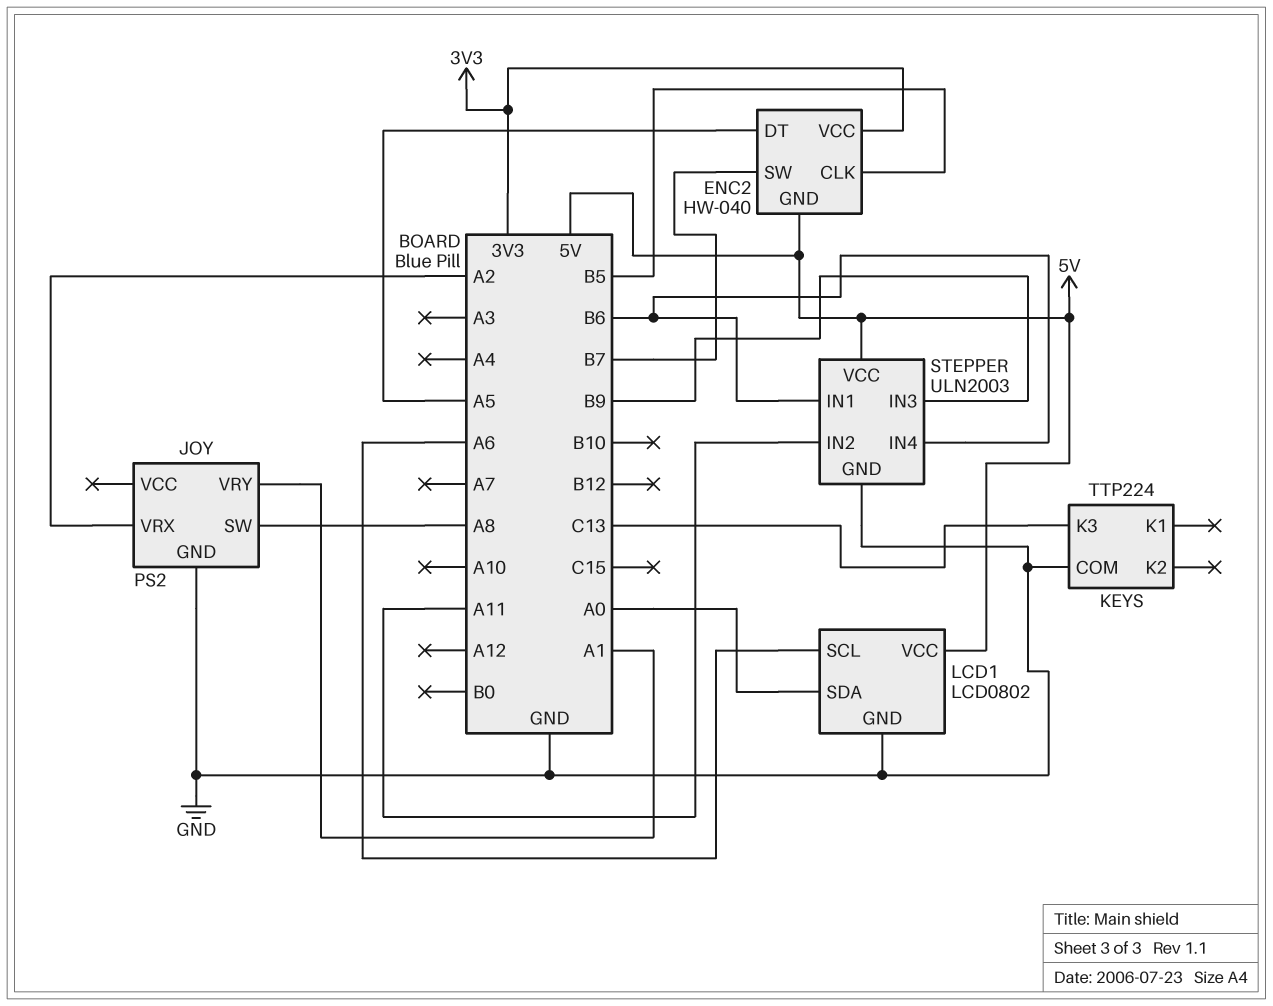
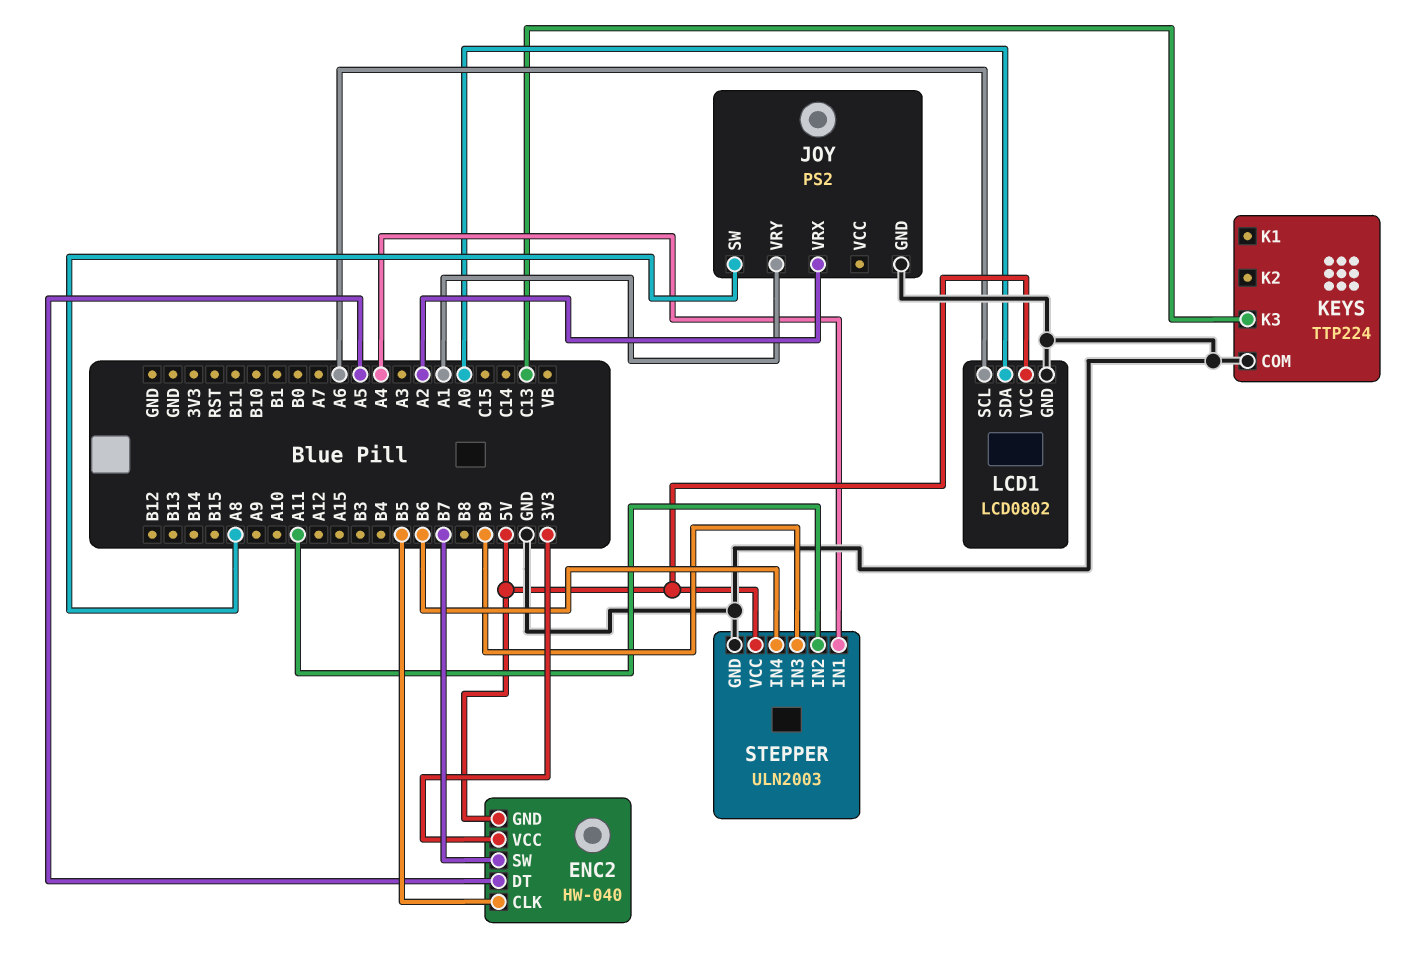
STEPPER pin IN1: B6 -> A4

